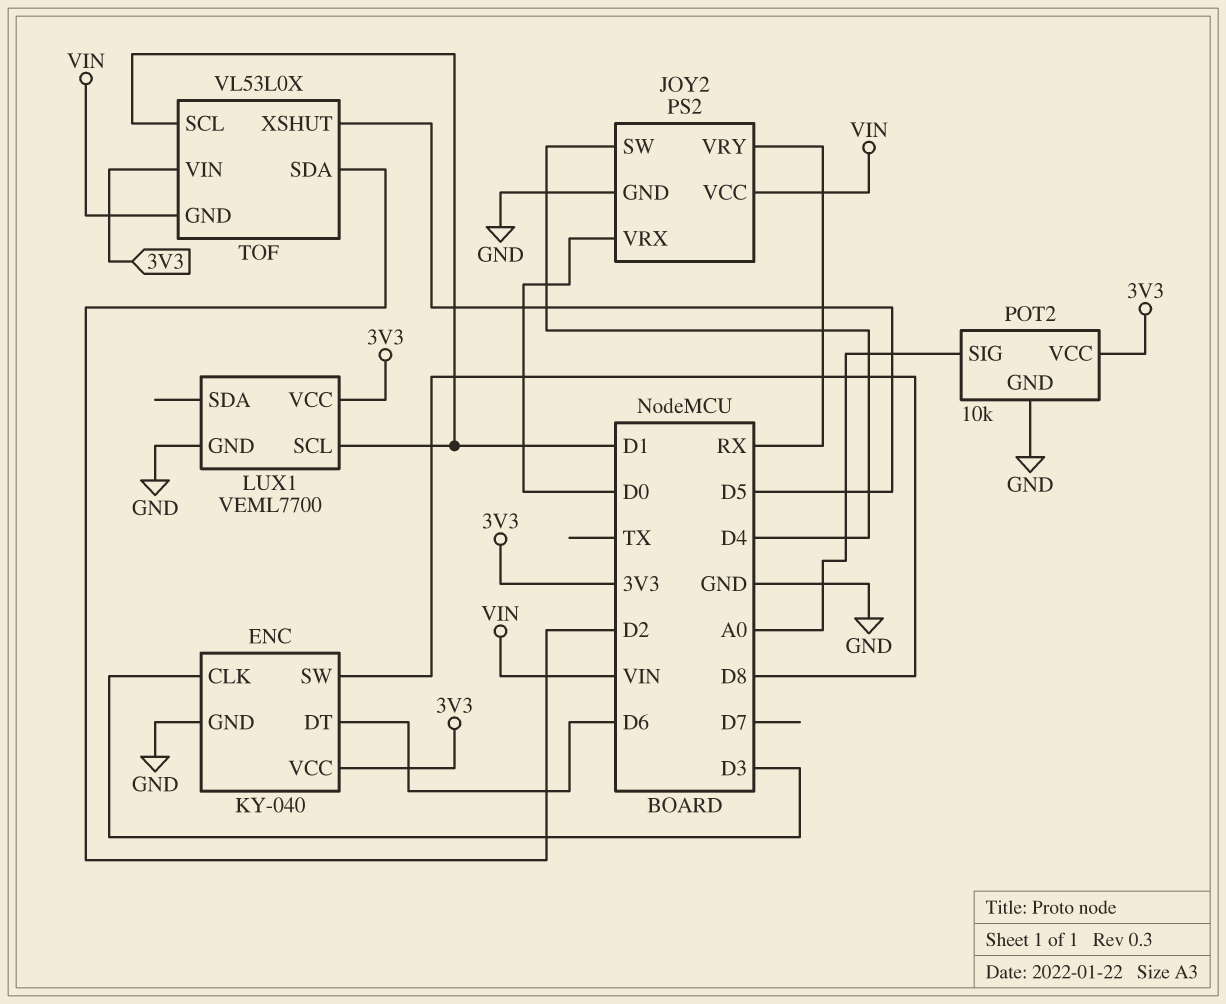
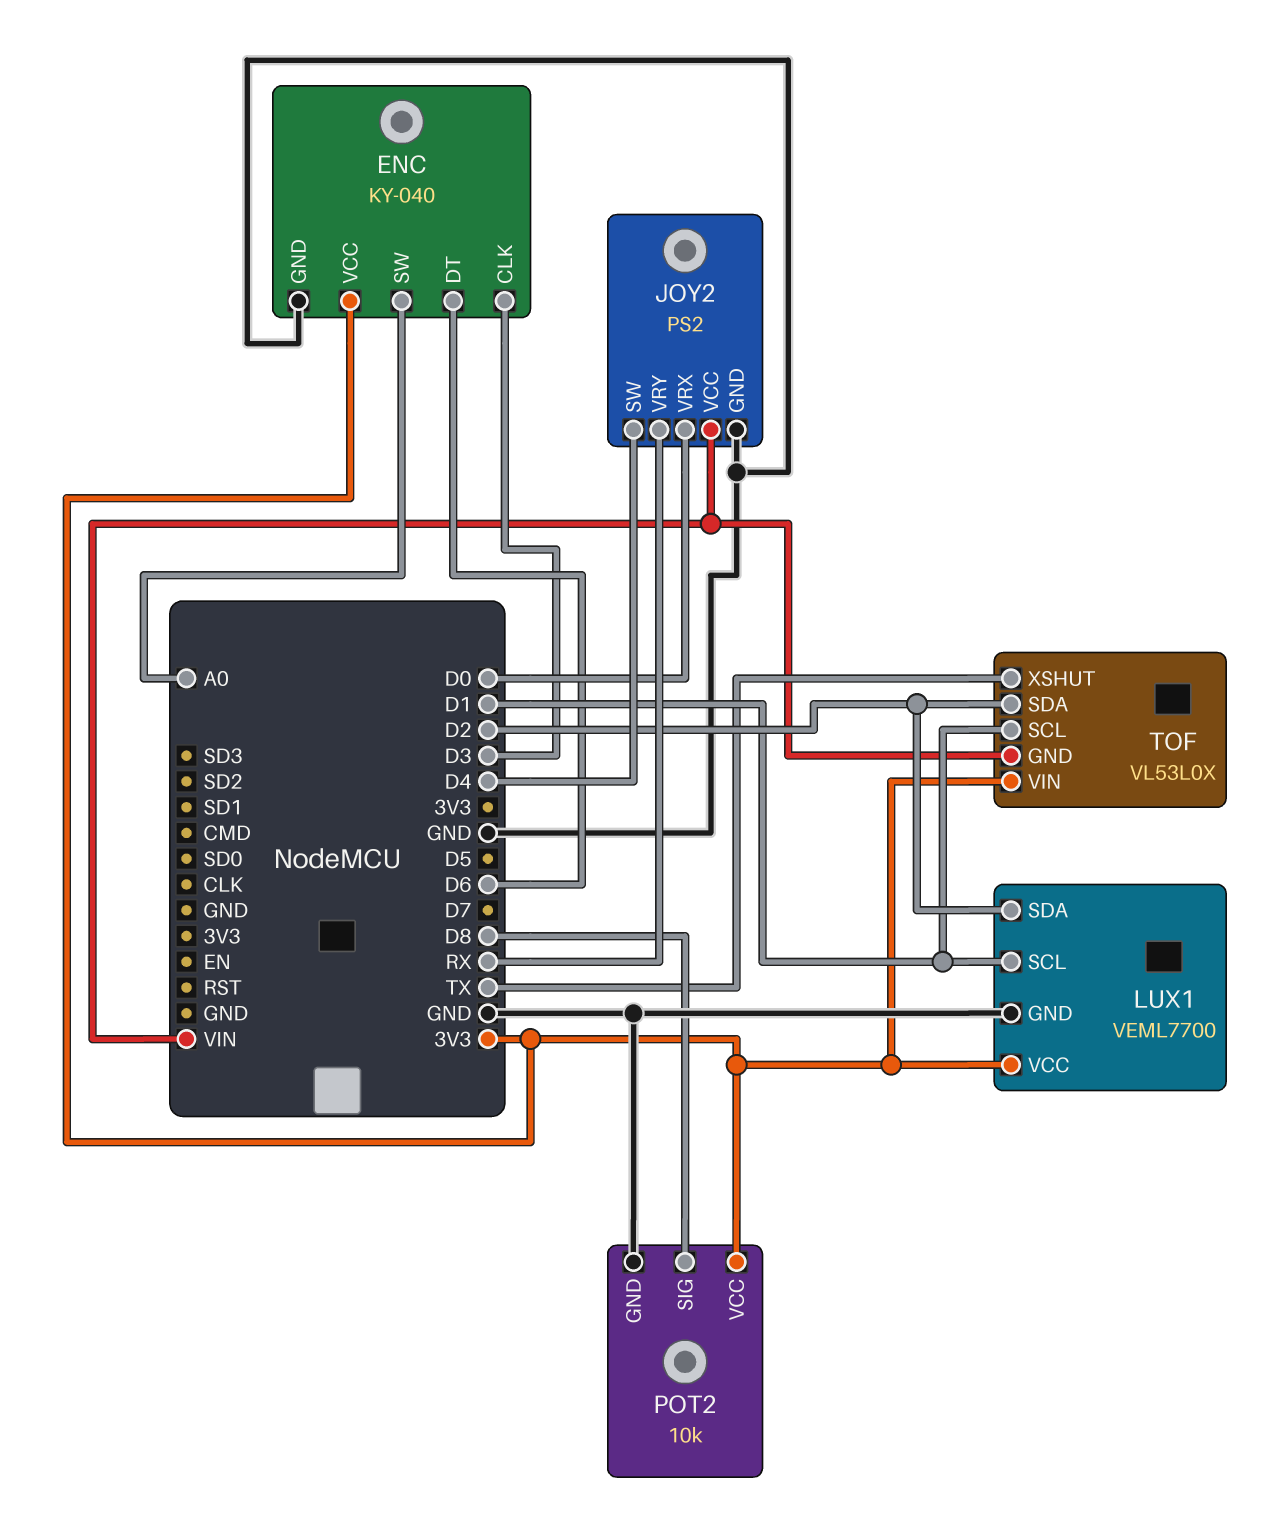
ENC pin SW: D8 -> A0
LUX1 pin SDA: none -> D2
POT2 pin SIG: A0 -> D8
TOF pin XSHUT: D5 -> TX

